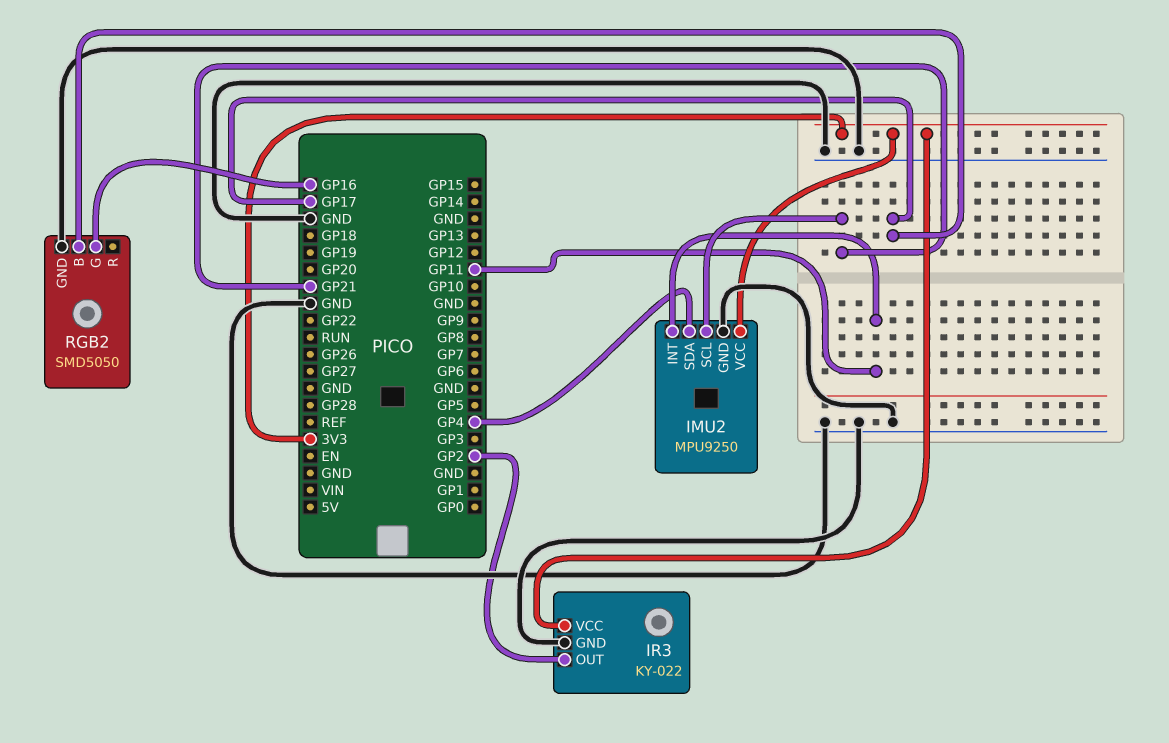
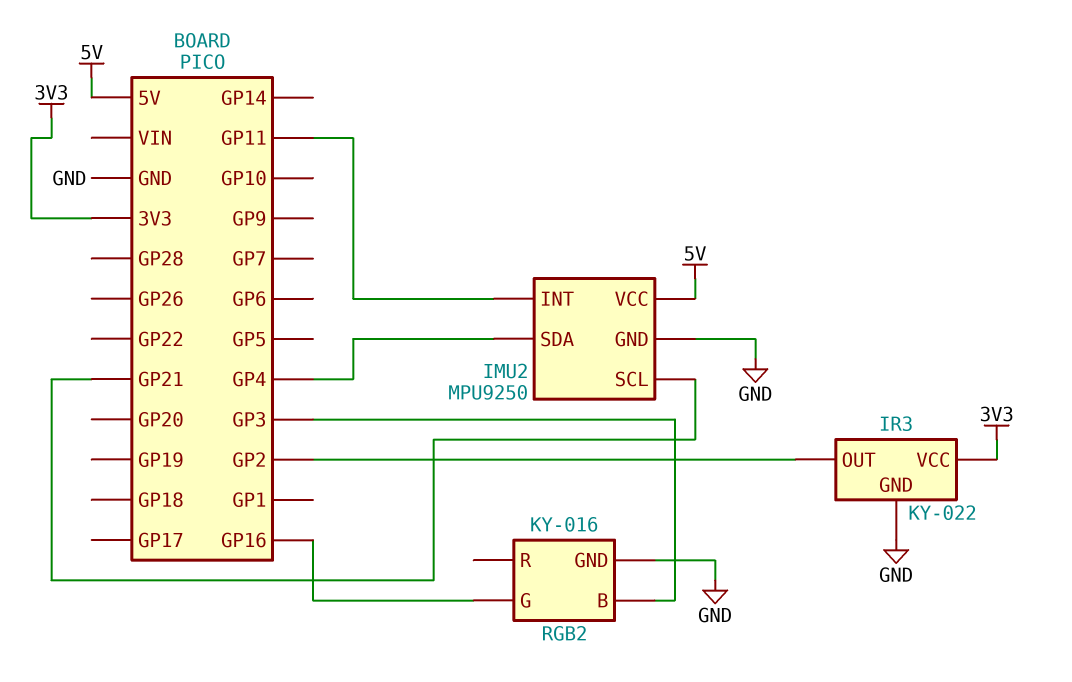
IMU2 pin VCC: 3V3 -> 5V
RGB2: SMD5050 -> KY-016
RGB2 pin B: GP17 -> GP3

